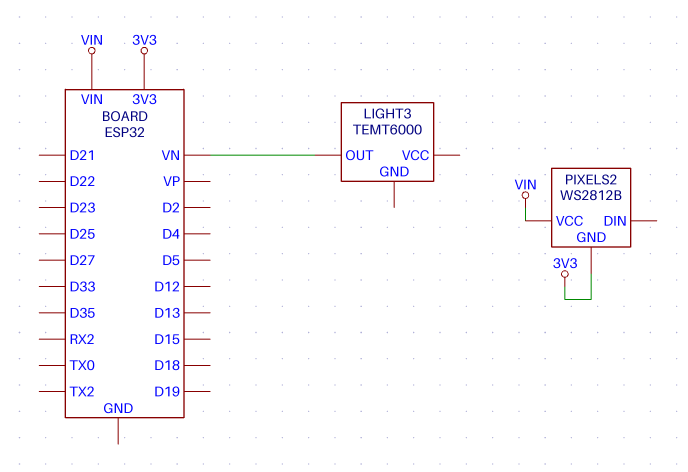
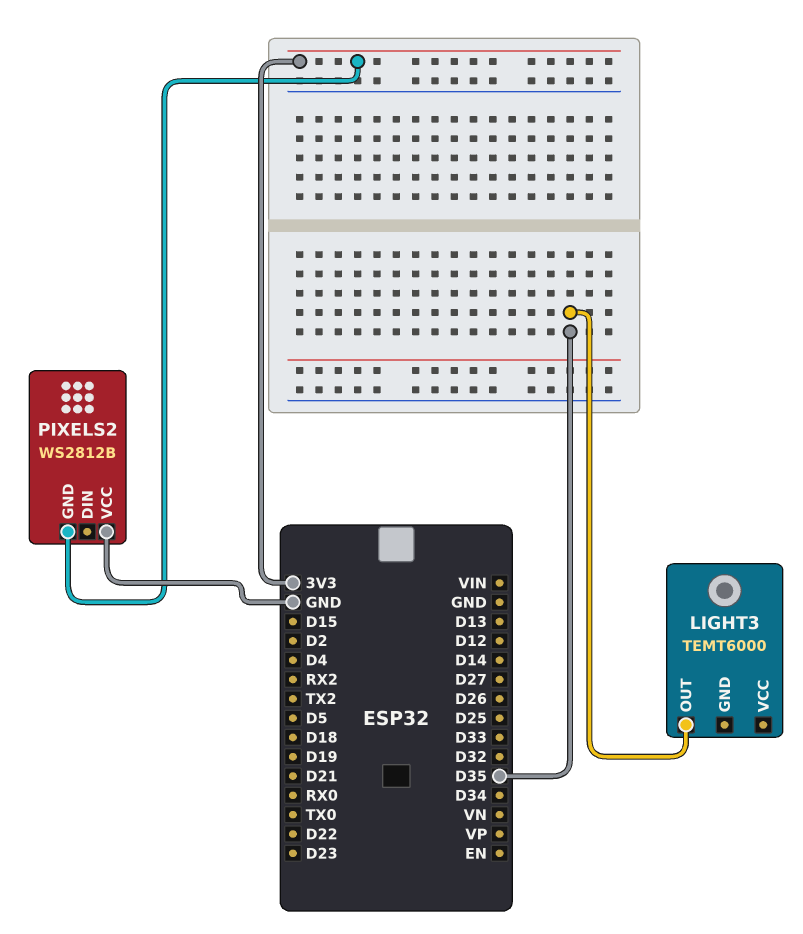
LIGHT3 pin OUT: VN -> D35
PIXELS2 pin VCC: VIN -> GND

